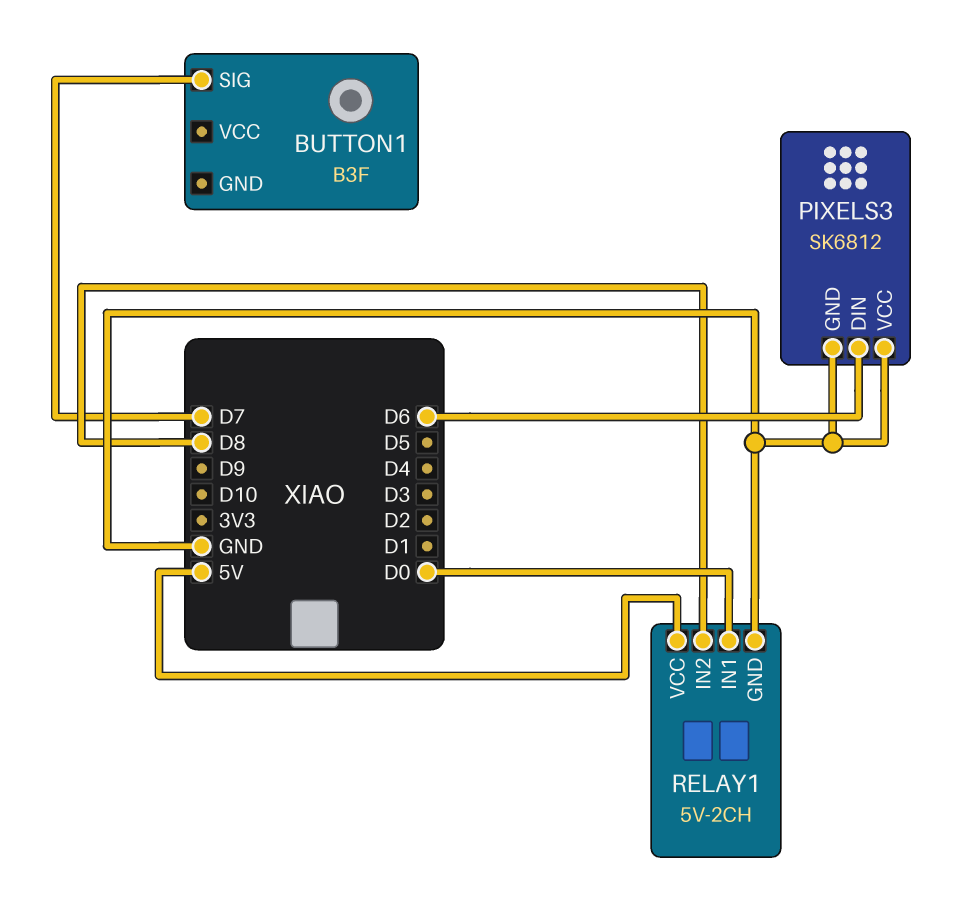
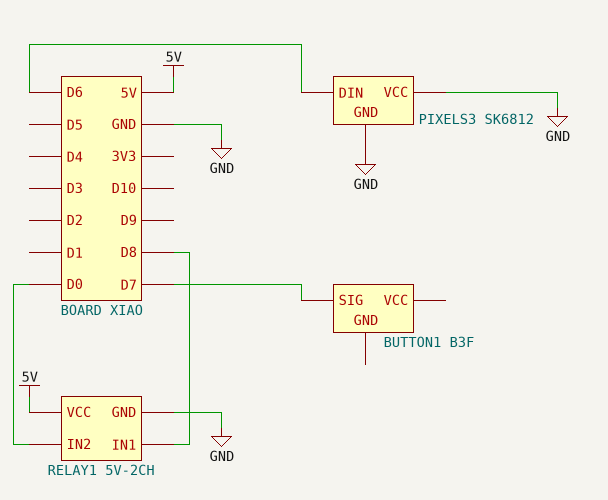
RELAY1 pin IN1: D0 -> D8
RELAY1 pin IN2: D8 -> D0

